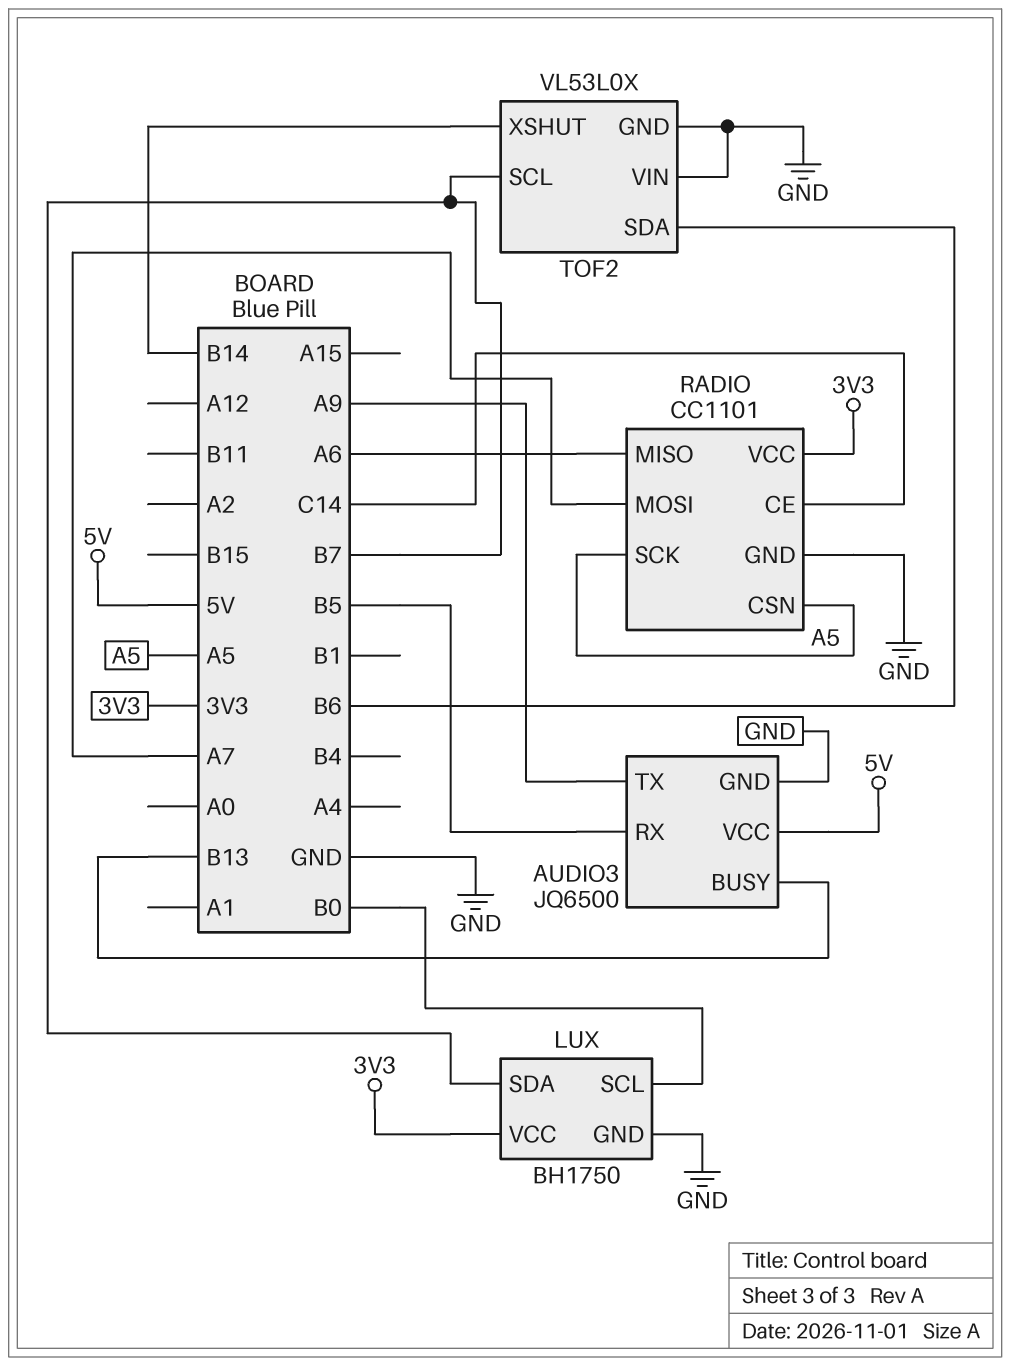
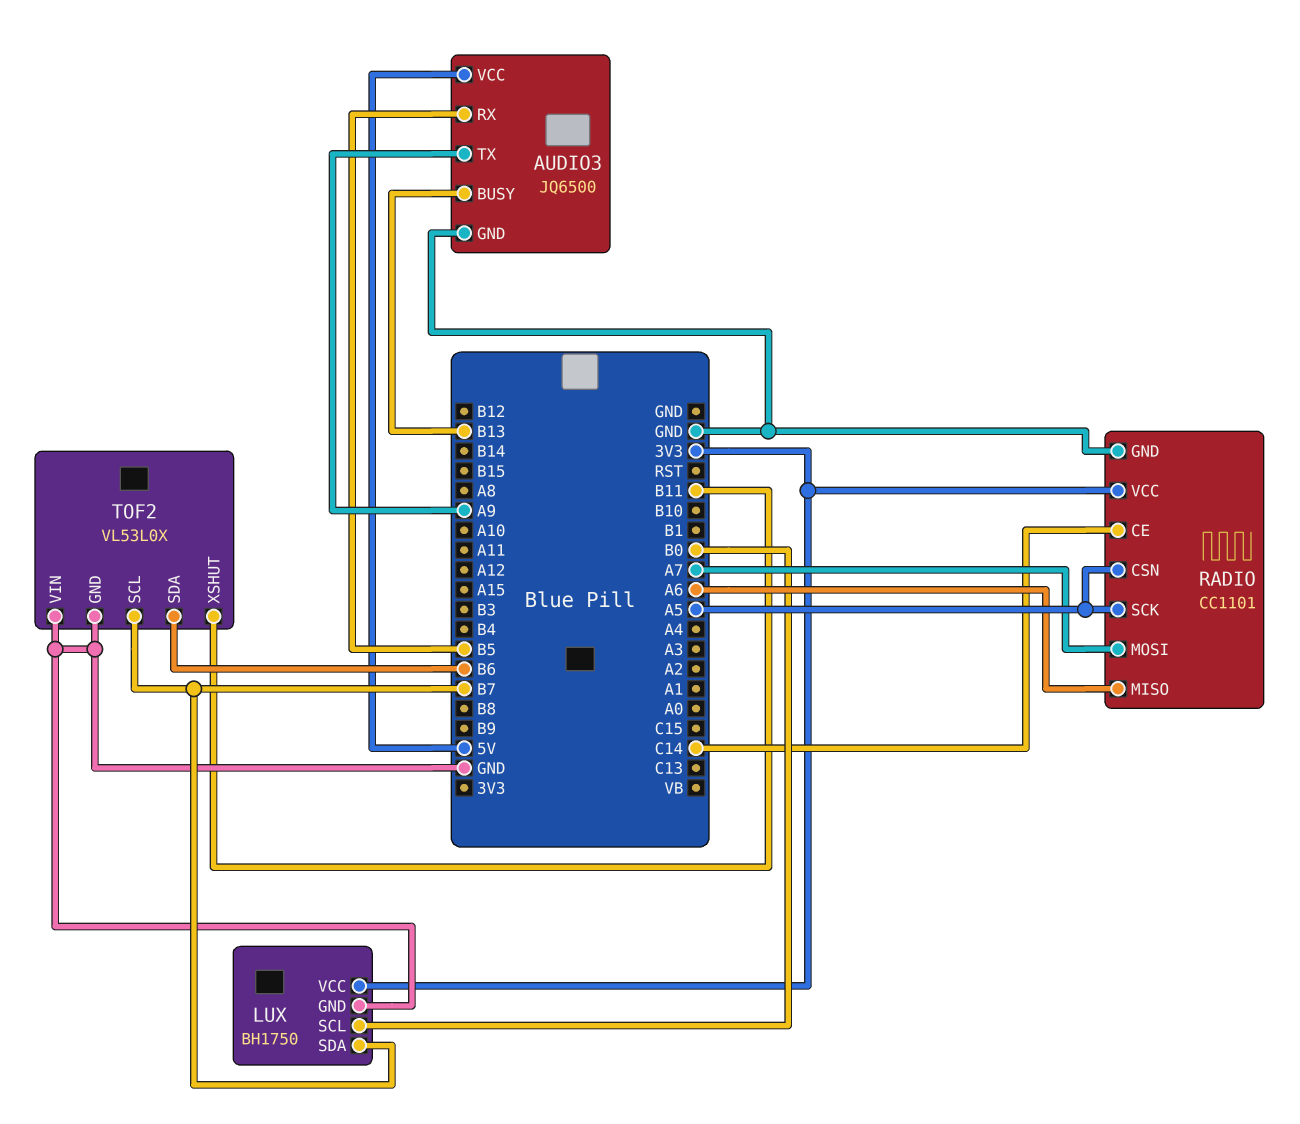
TOF2 pin XSHUT: B14 -> B11

